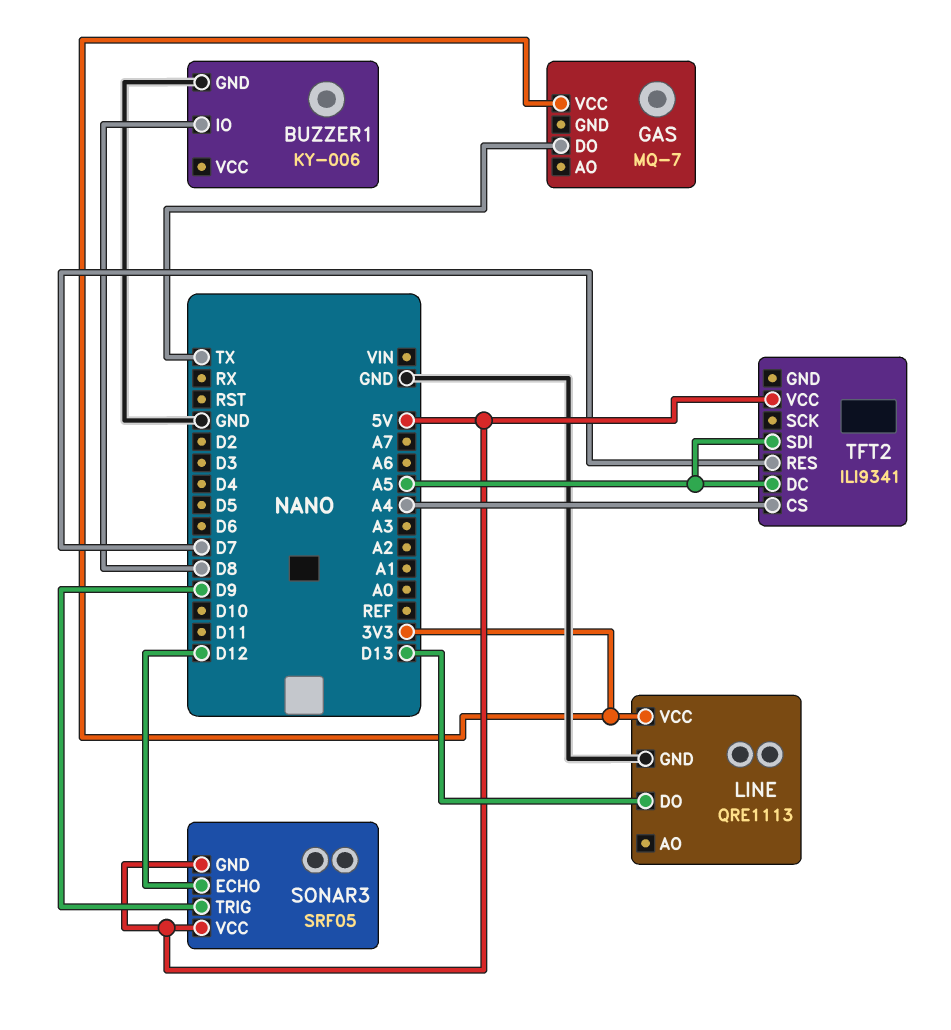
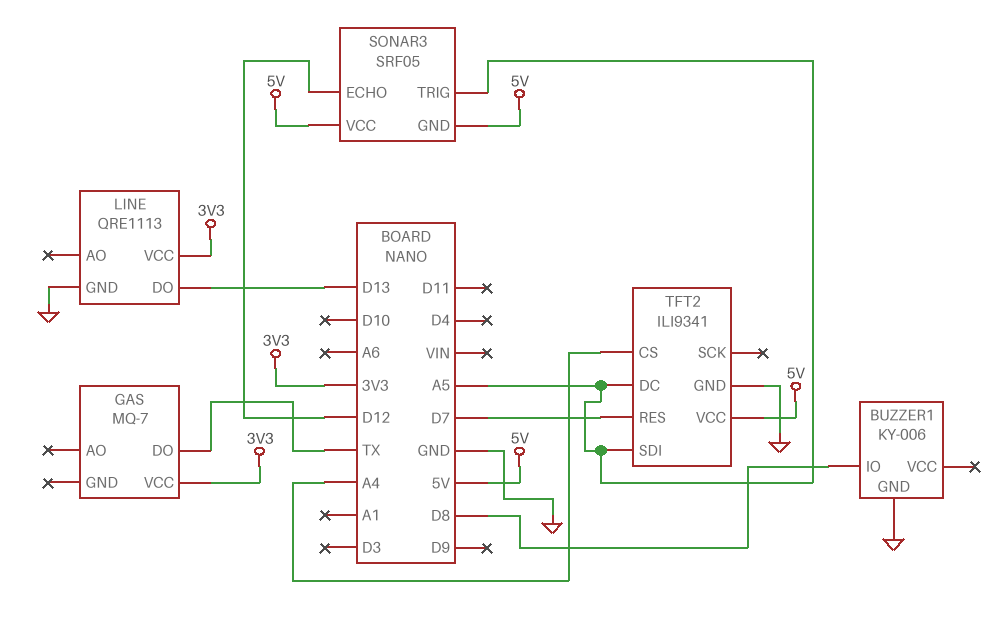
SONAR3 pin TRIG: D9 -> A5
TFT2 pin GND: none -> GND

